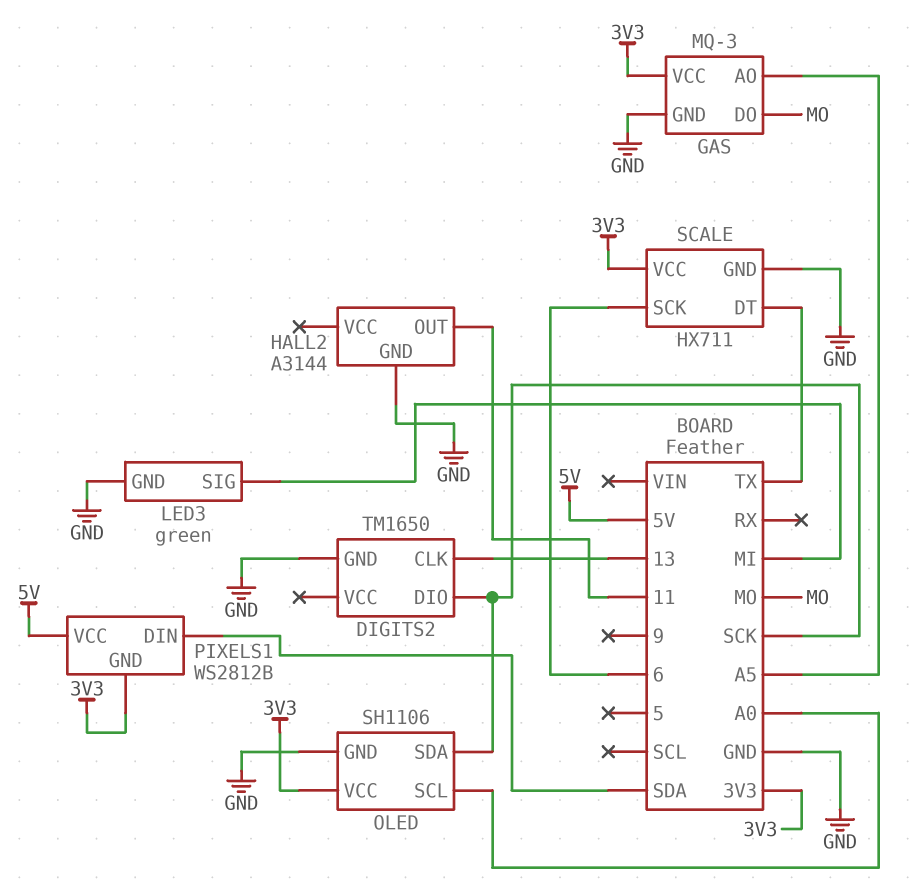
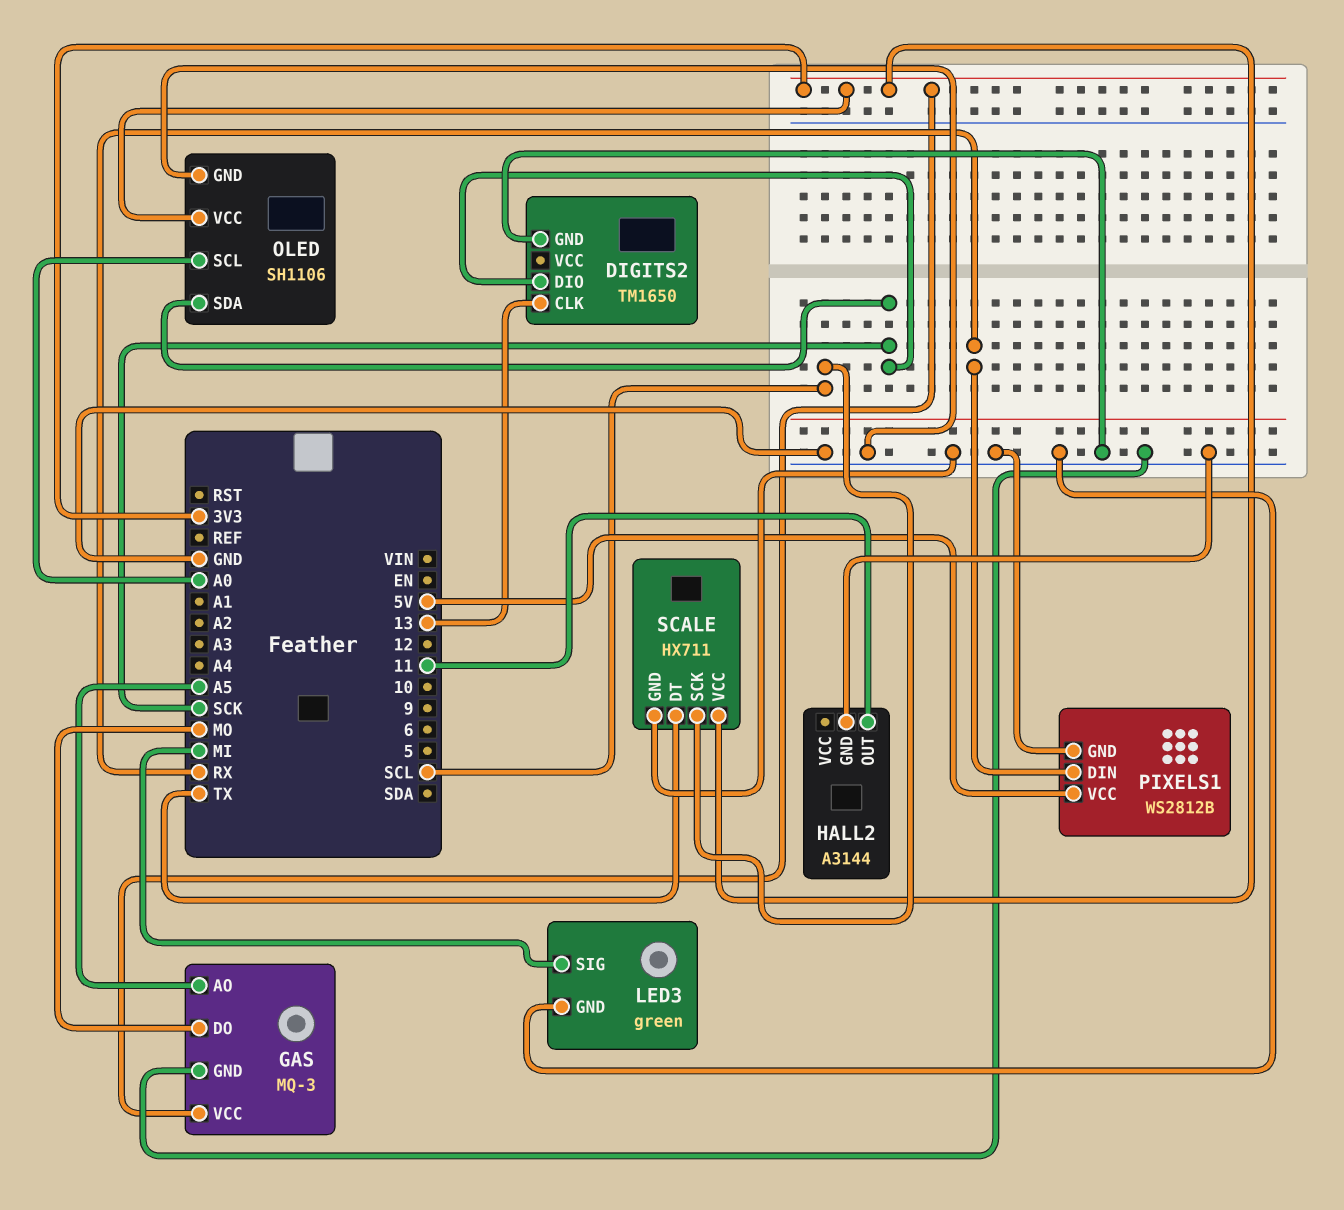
PIXELS1 pin DIN: SDA -> RX
PIXELS1 pin GND: 3V3 -> GND
SCALE pin SCK: 6 -> SCL

